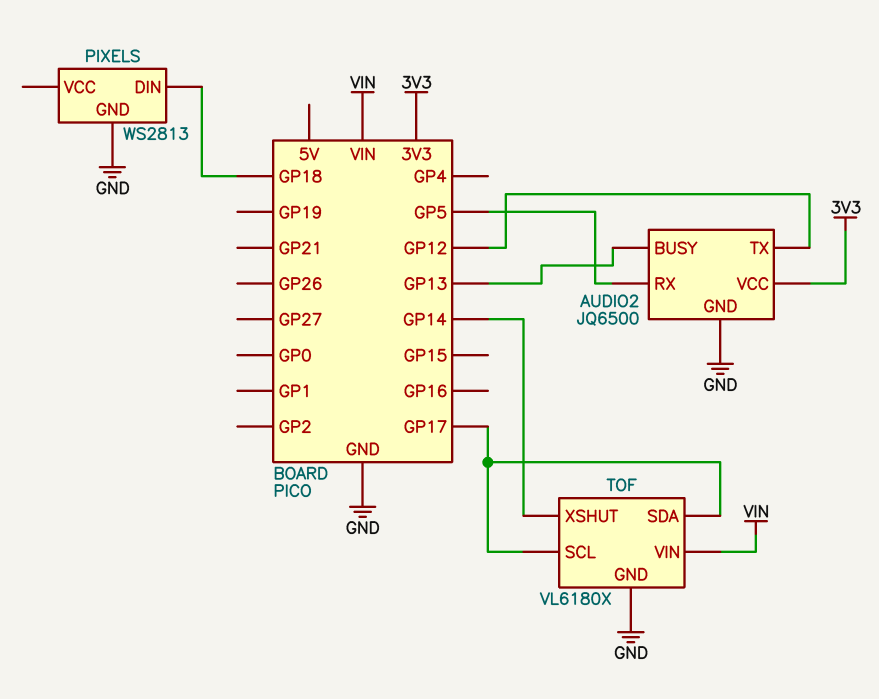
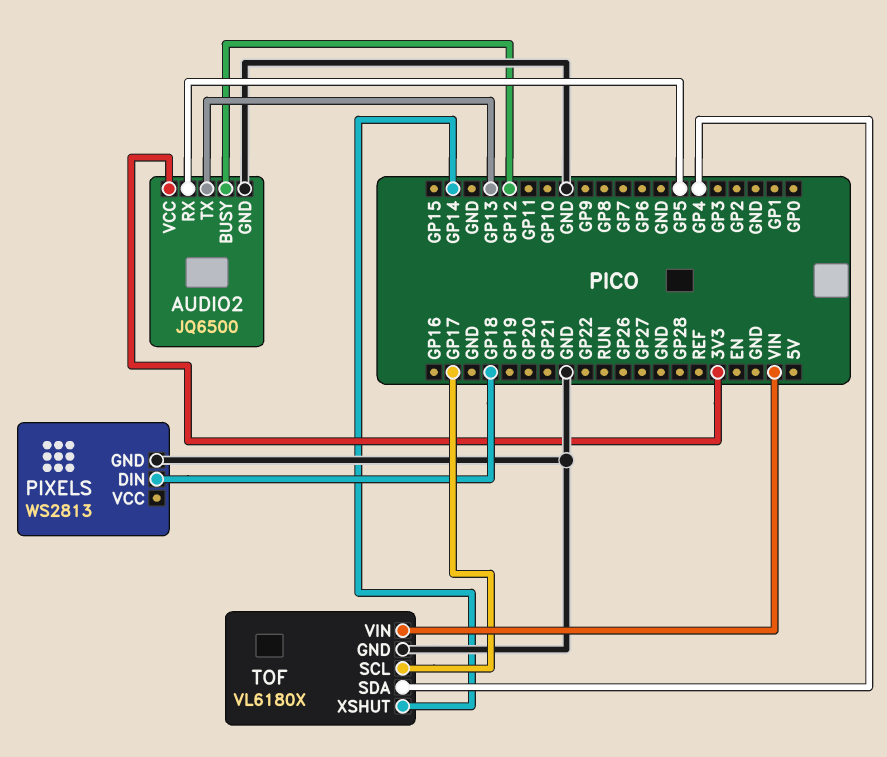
AUDIO2 pin BUSY: GP13 -> GP12
AUDIO2 pin TX: GP12 -> GP13
TOF pin SDA: GP17 -> GP4

